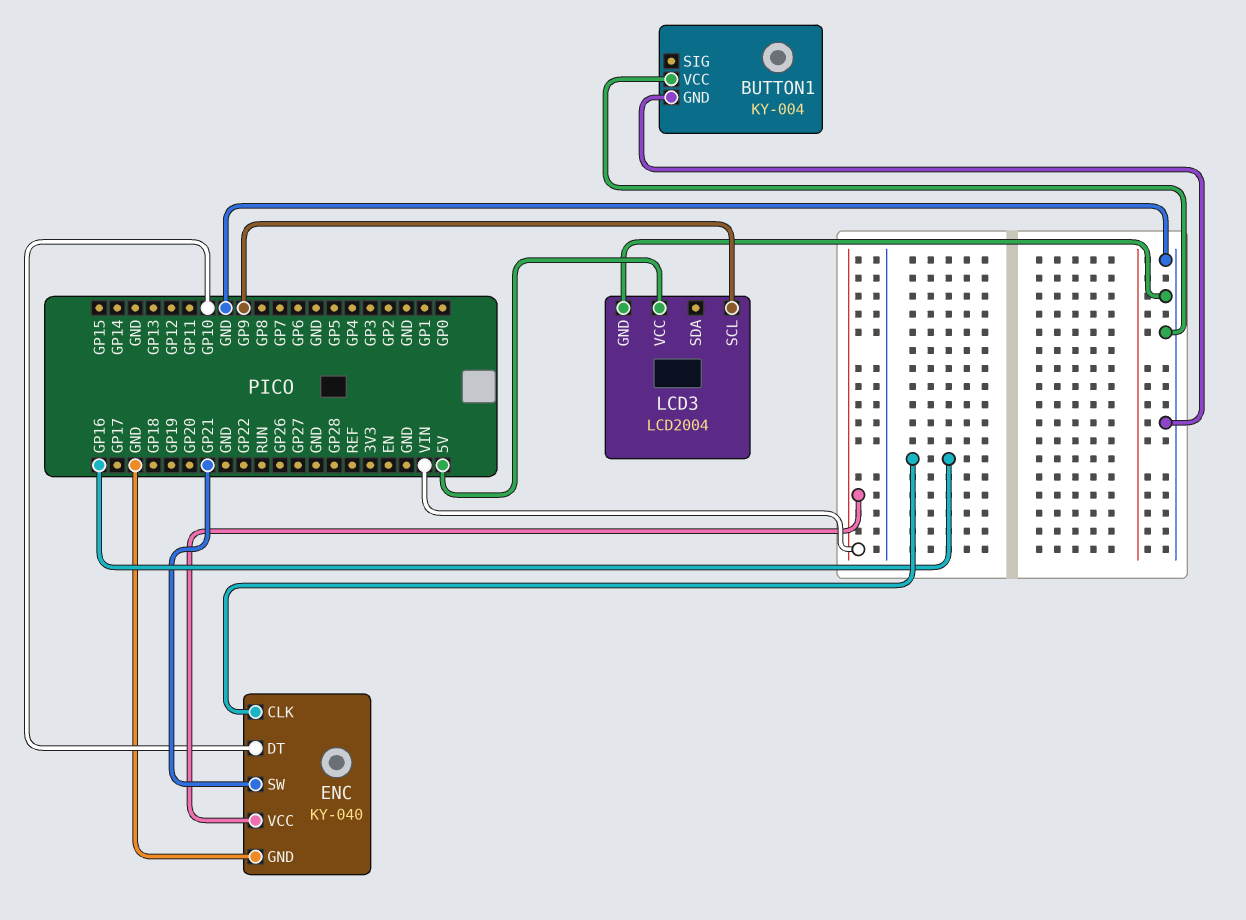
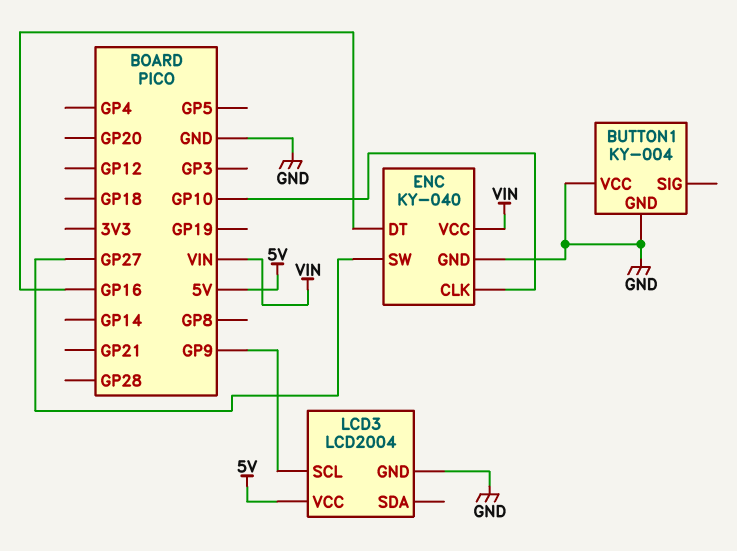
ENC pin CLK: GP16 -> GP10
ENC pin DT: GP10 -> GP16
ENC pin SW: GP21 -> GP27

